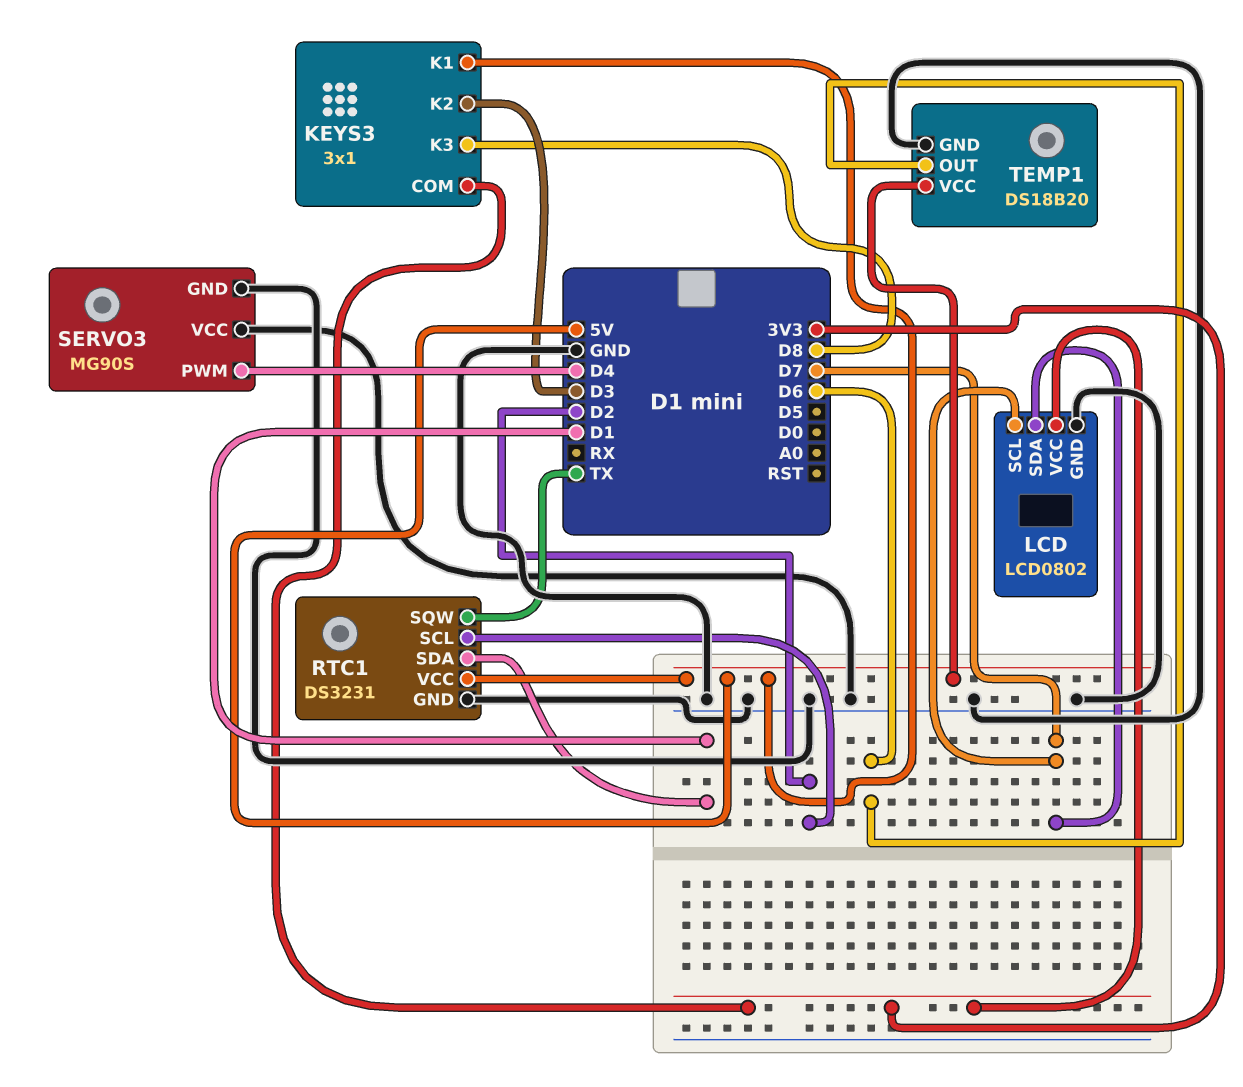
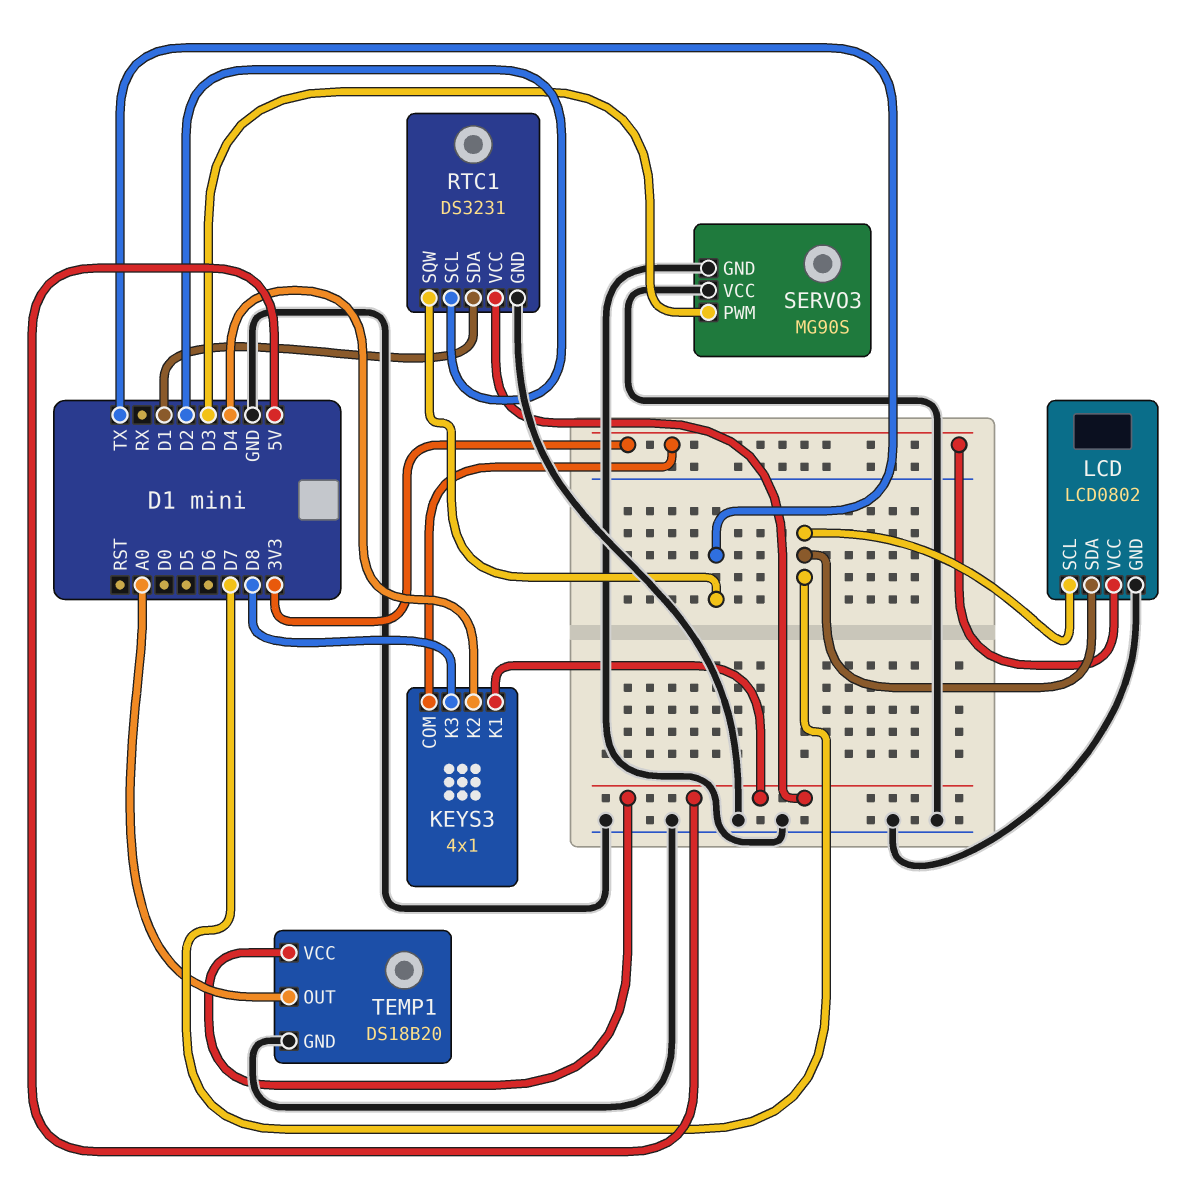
KEYS3: 3x1 -> 4x1
KEYS3 pin K2: D3 -> D4
SERVO3 pin PWM: D4 -> D3
TEMP1 pin OUT: D6 -> A0

